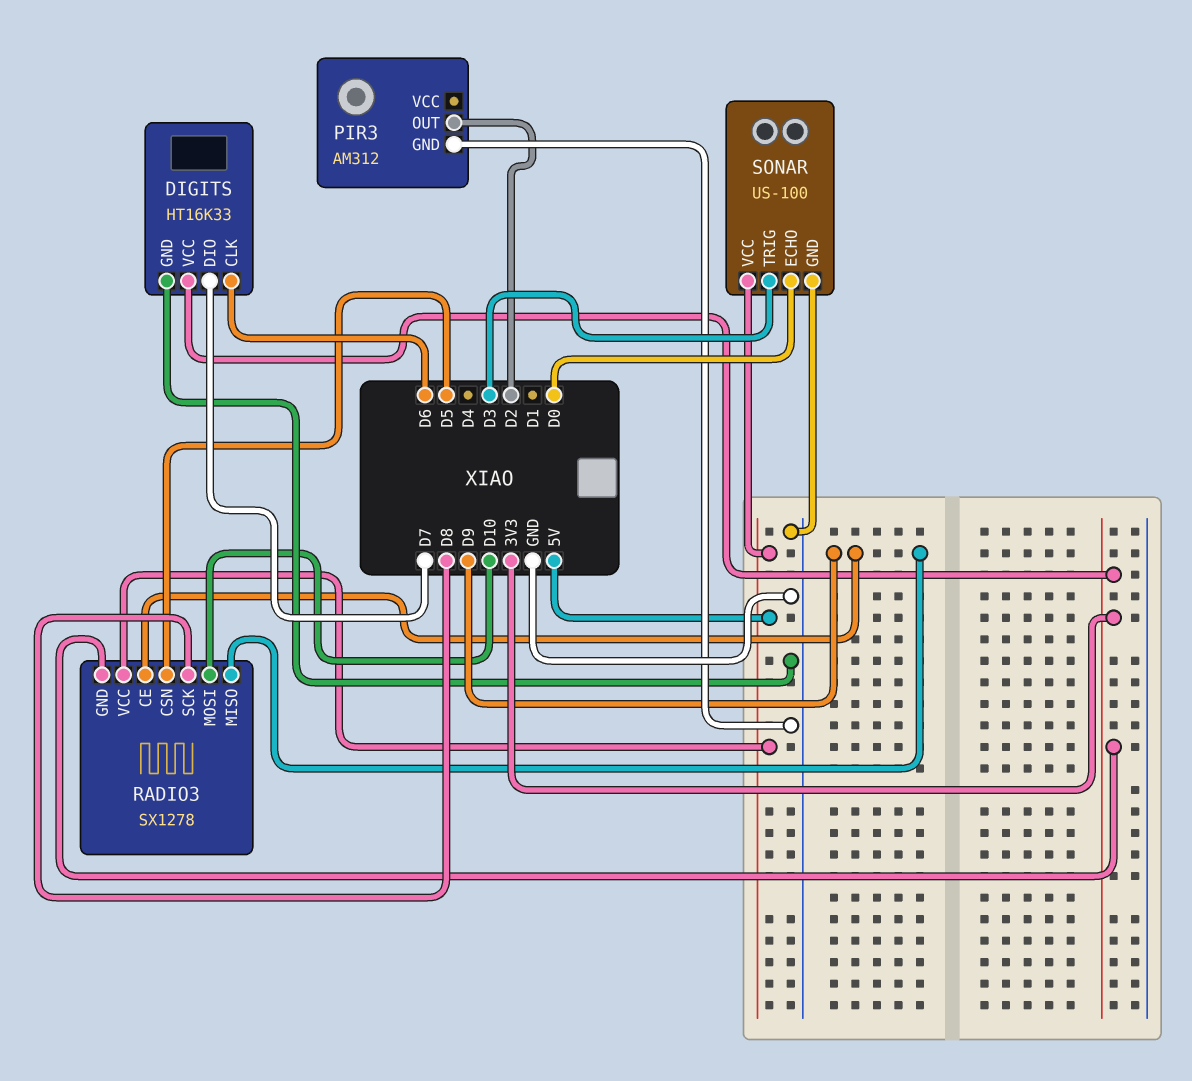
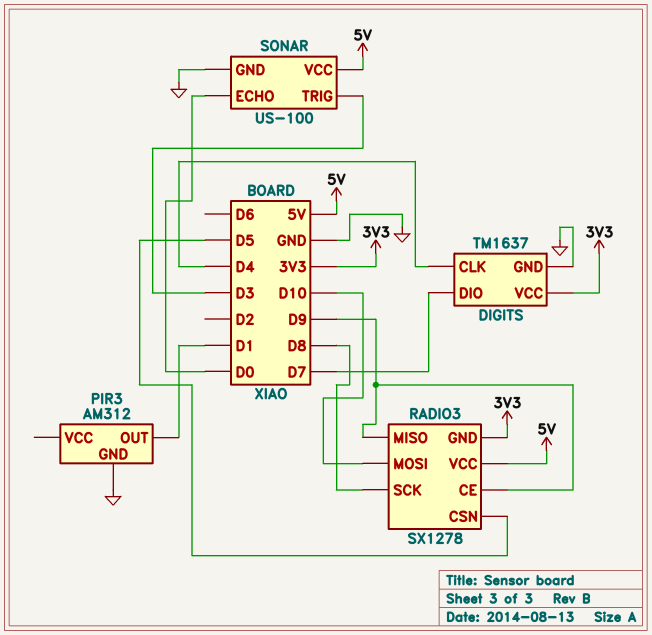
DIGITS: HT16K33 -> TM1637
DIGITS pin CLK: D6 -> D4
PIR3 pin OUT: D2 -> D1

